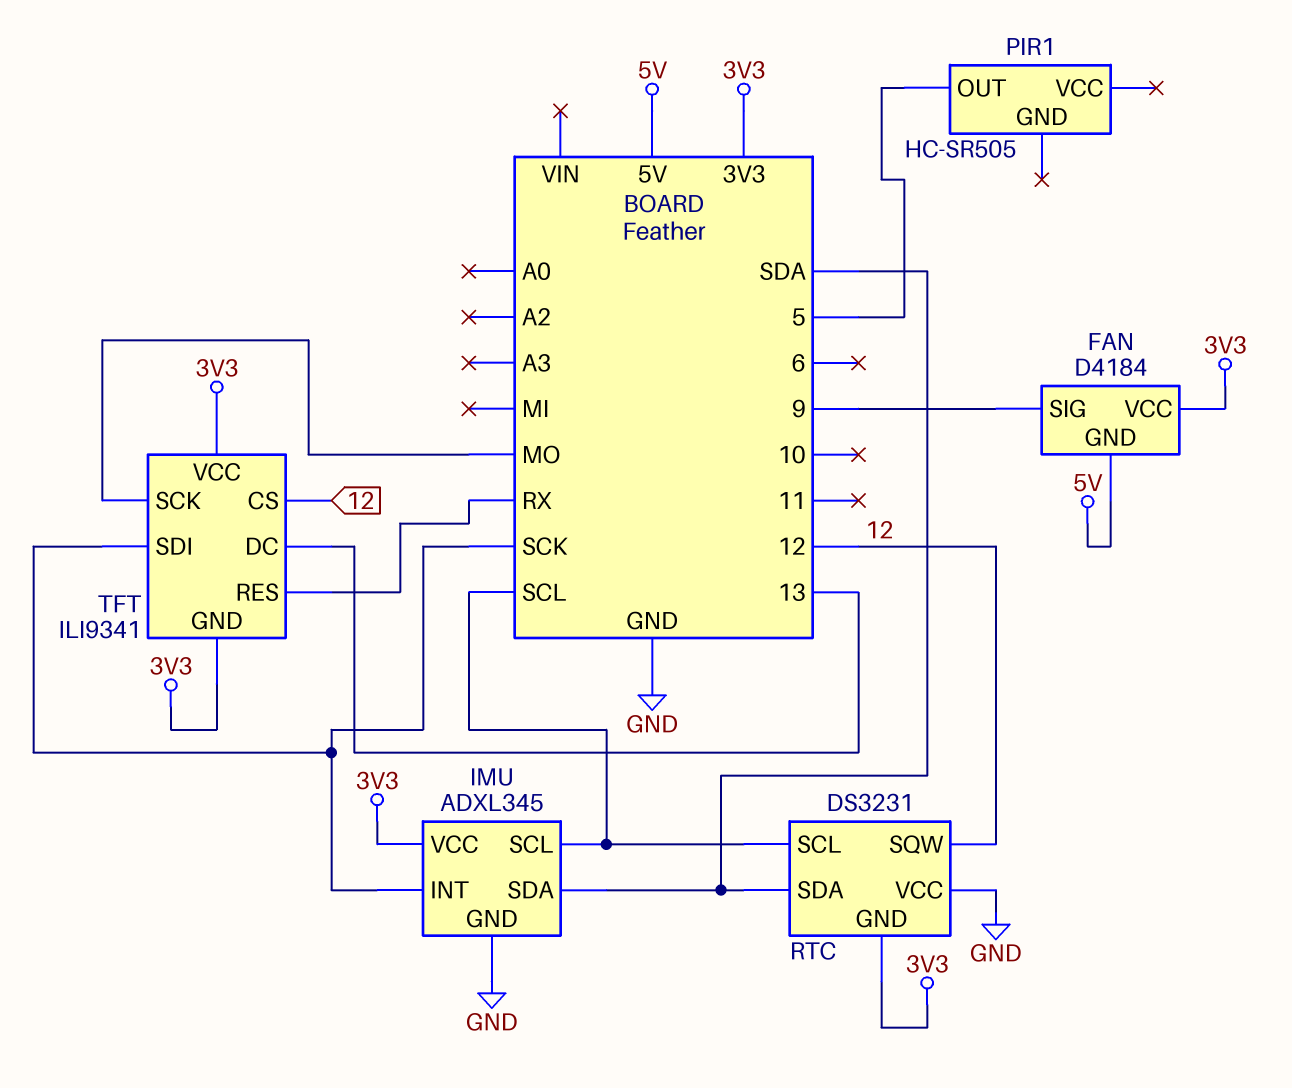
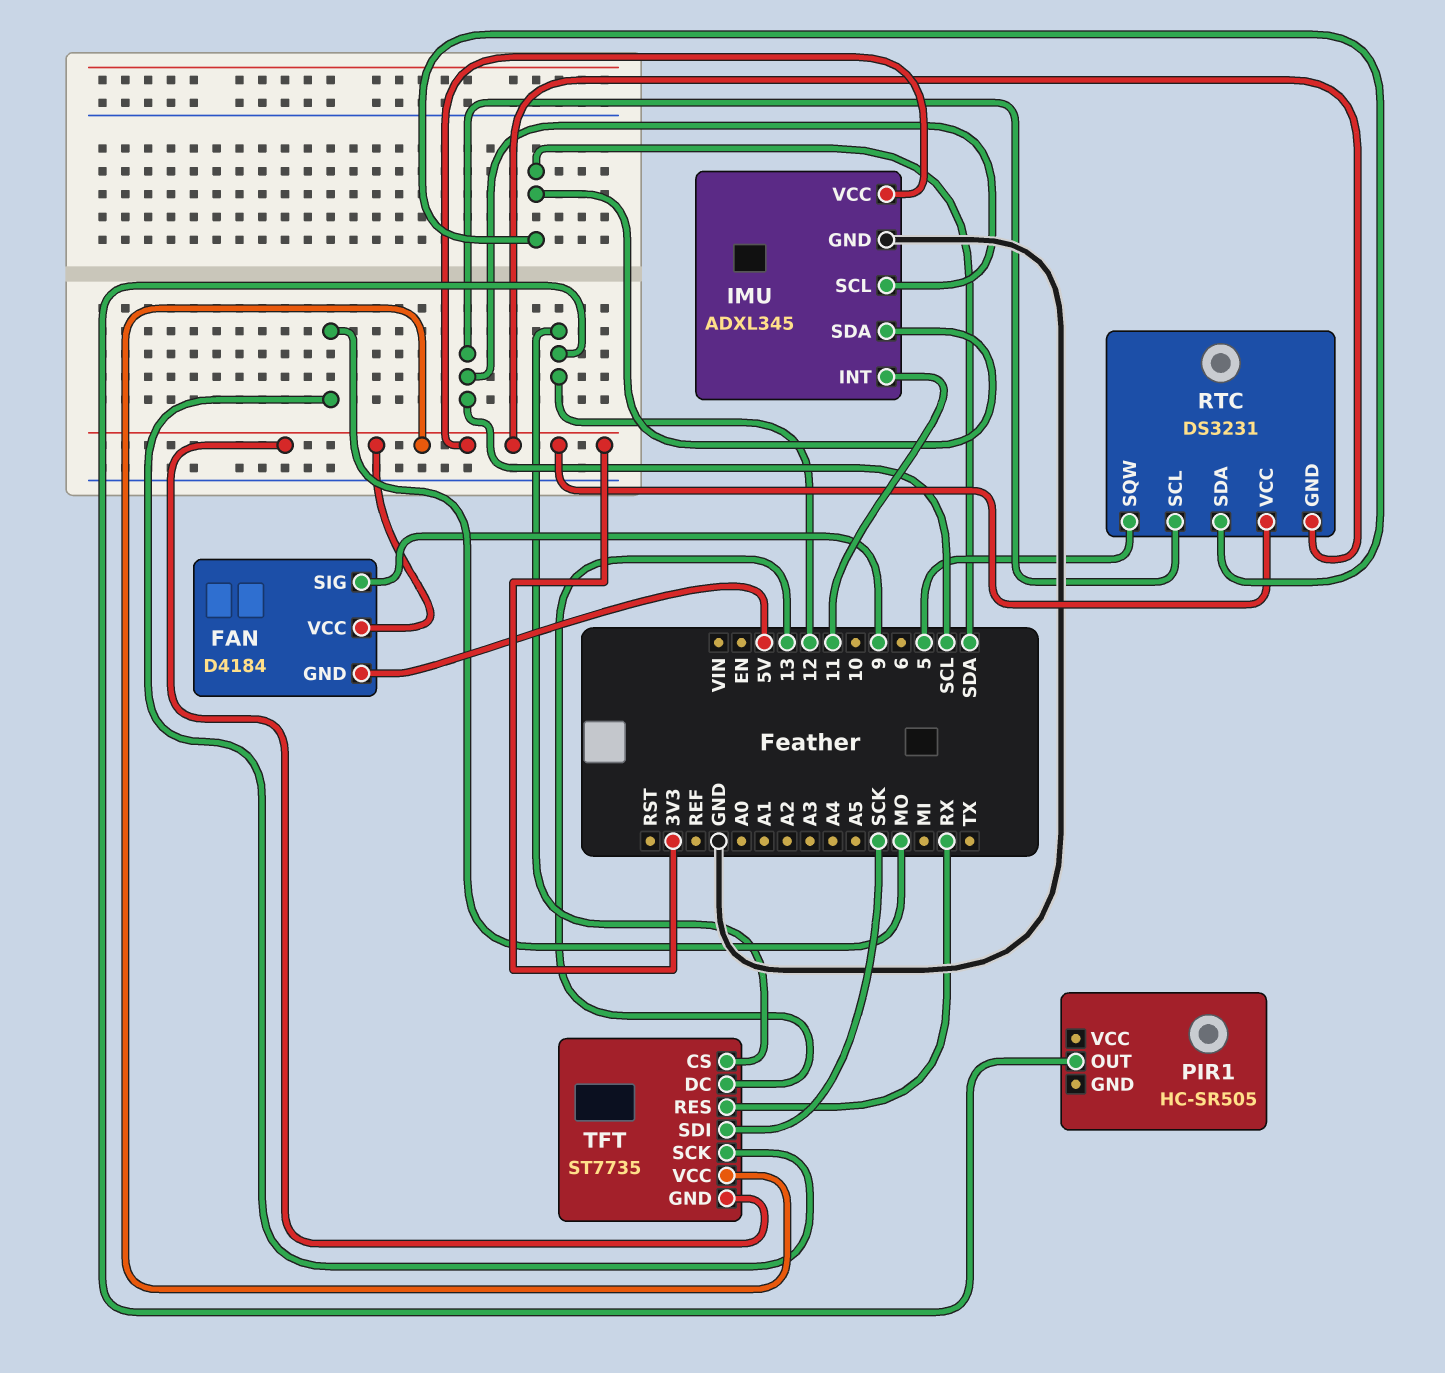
IMU pin INT: SCK -> 11
PIR1 pin OUT: 5 -> 12
RTC pin SQW: 12 -> 5
RTC pin VCC: GND -> 3V3
TFT: ILI9341 -> ST7735

